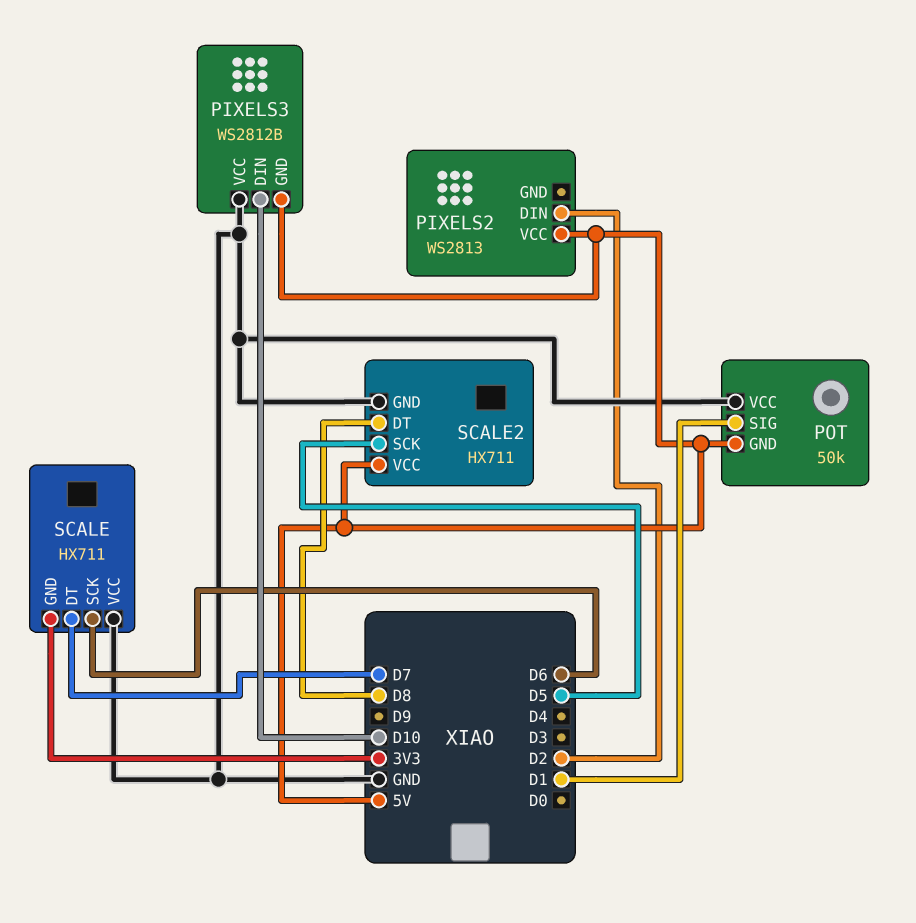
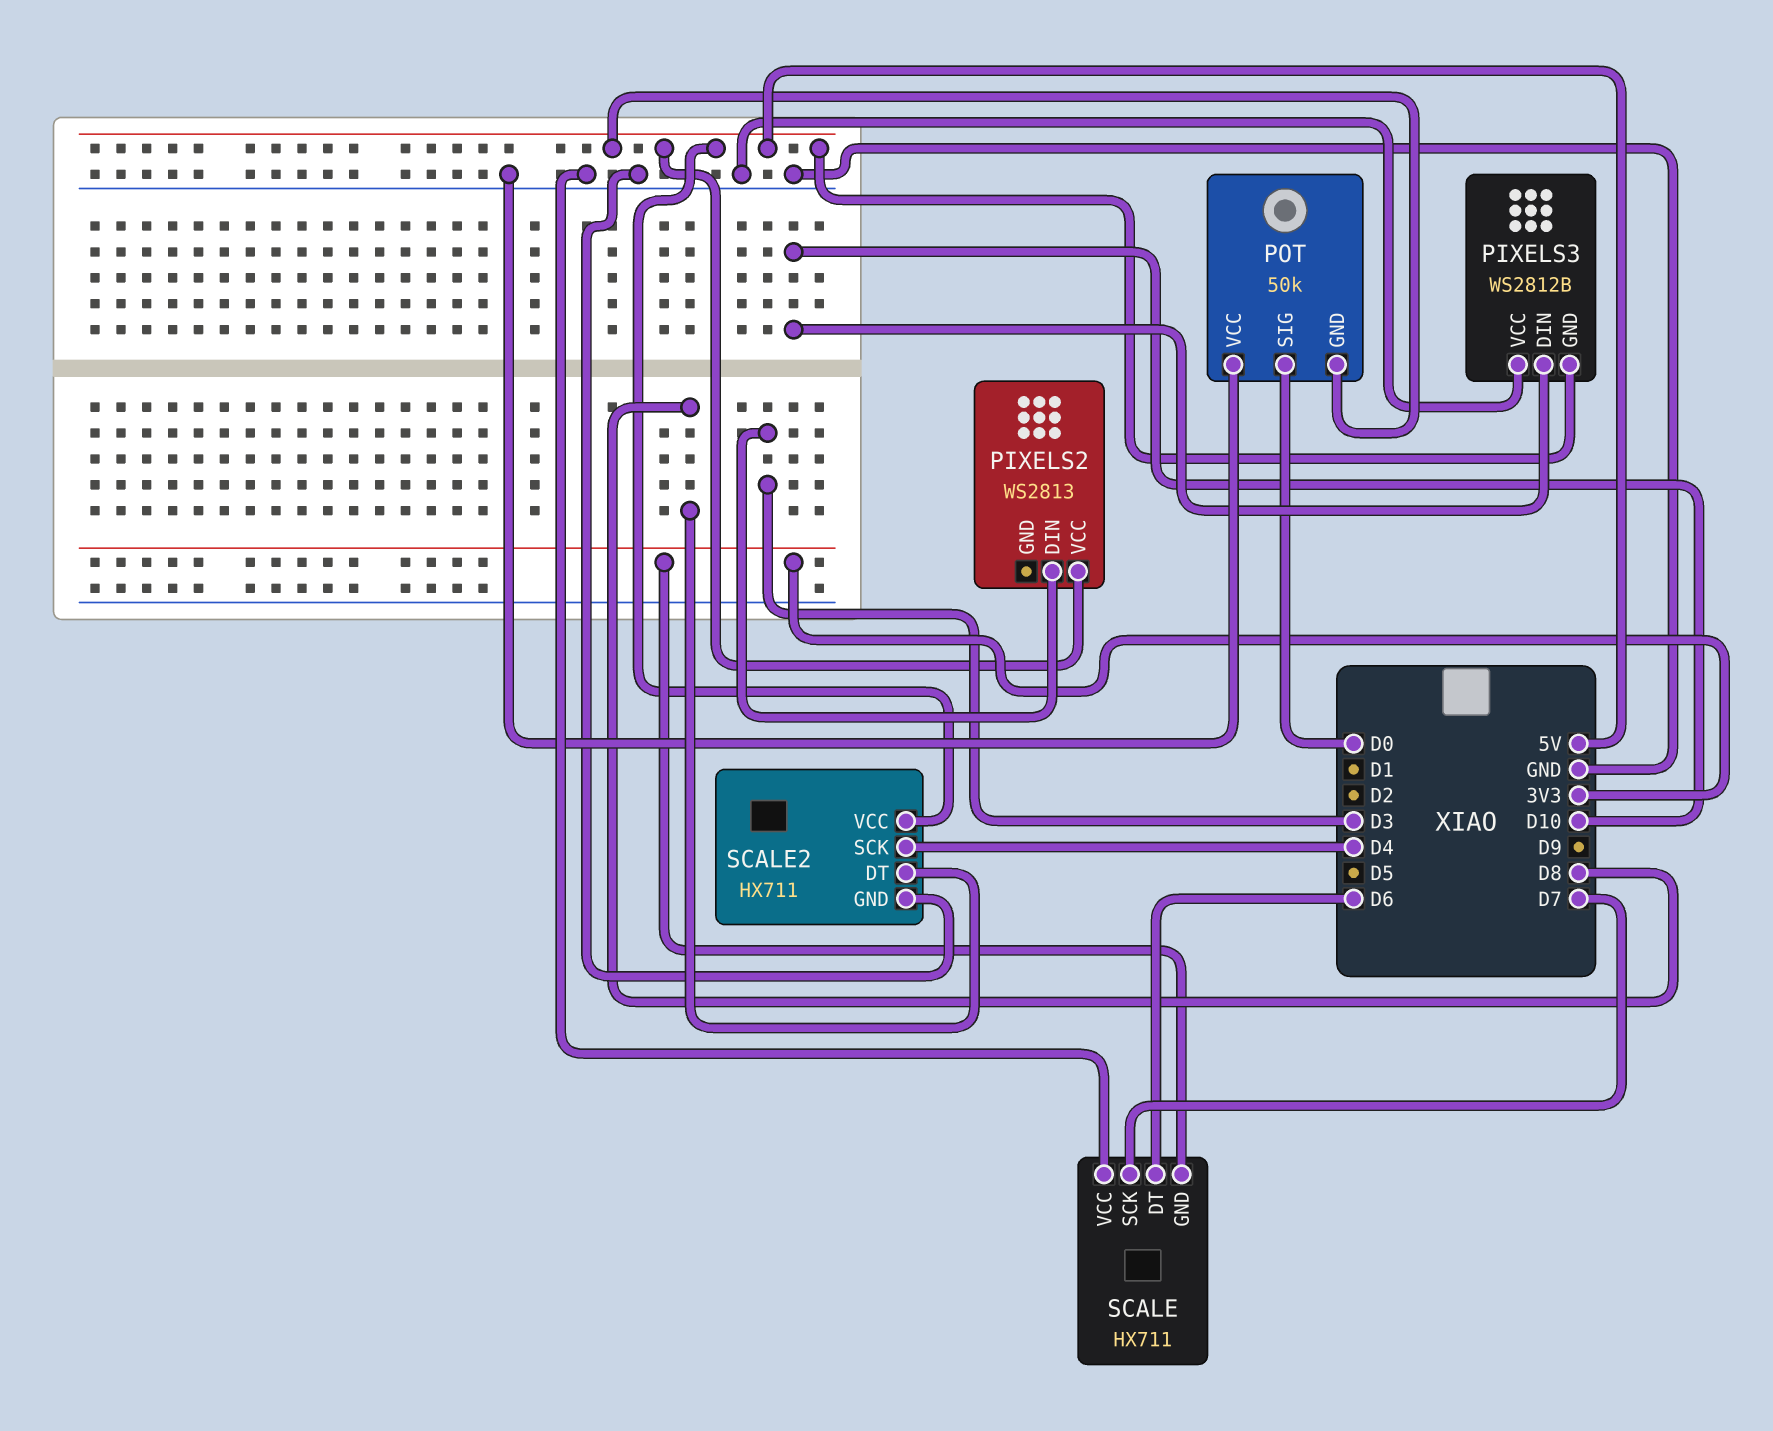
PIXELS2 pin DIN: D2 -> D3
POT pin SIG: D1 -> D0
SCALE pin DT: D7 -> D6
SCALE pin SCK: D6 -> D7
SCALE2 pin SCK: D5 -> D4

